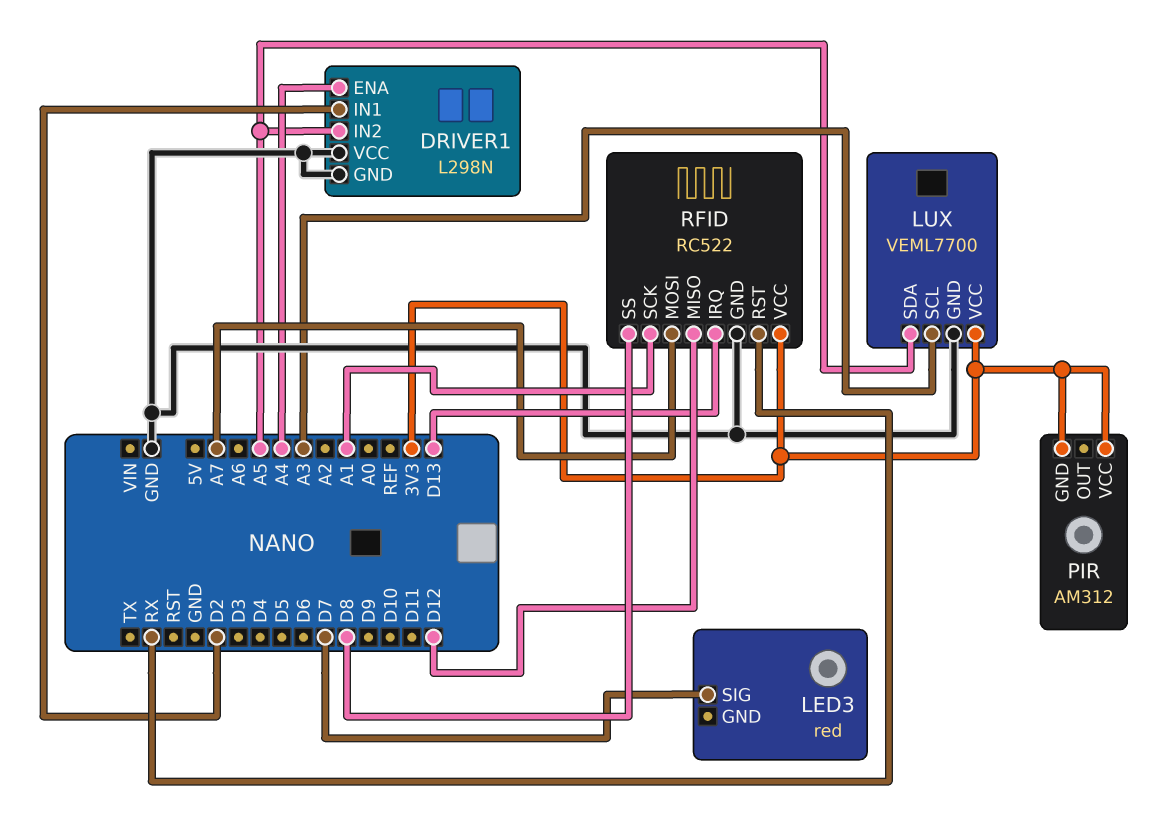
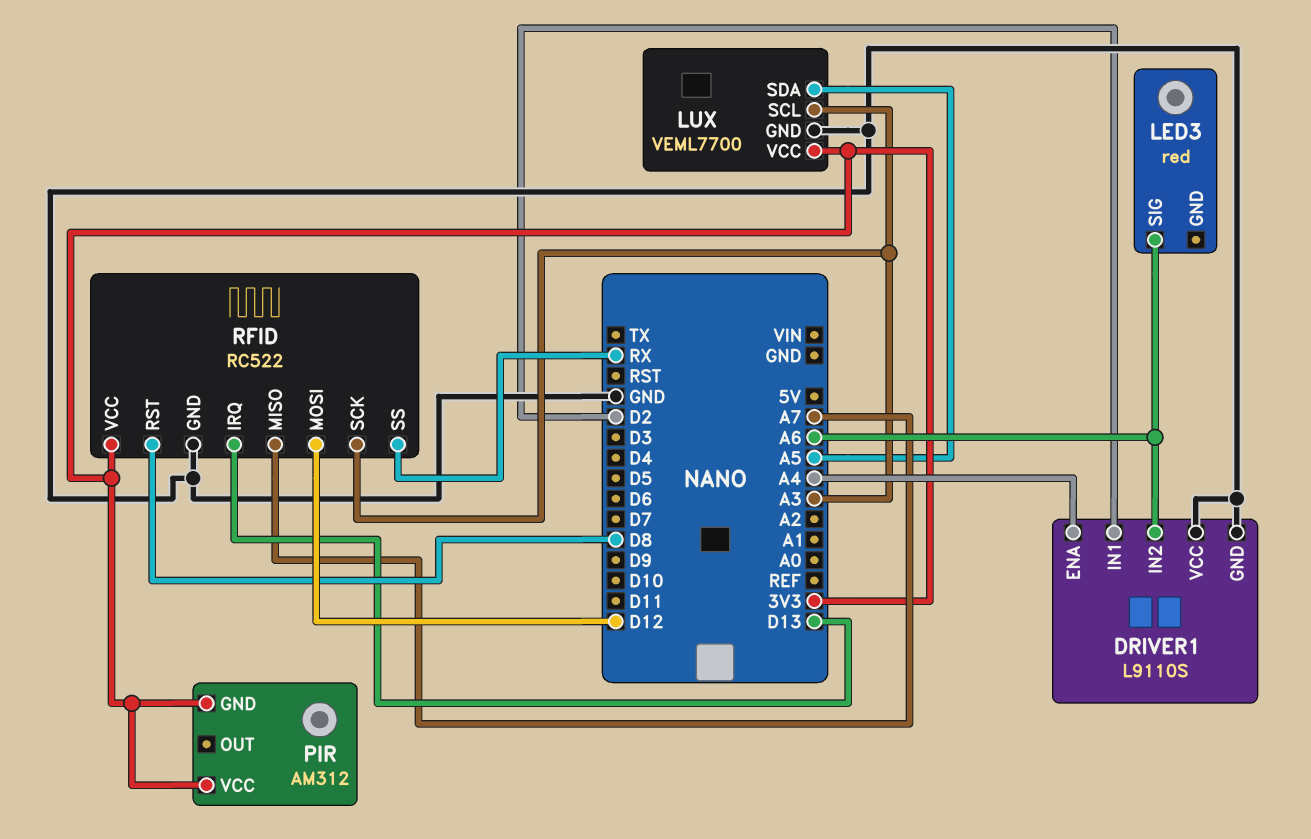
DRIVER1: L298N -> L9110S
DRIVER1 pin IN2: A5 -> A6
LED3 pin SIG: D7 -> A6
RFID pin MISO: D12 -> A7
RFID pin MOSI: A7 -> D12
RFID pin RST: RX -> D8
RFID pin SCK: A1 -> A3
RFID pin SS: D8 -> RX

